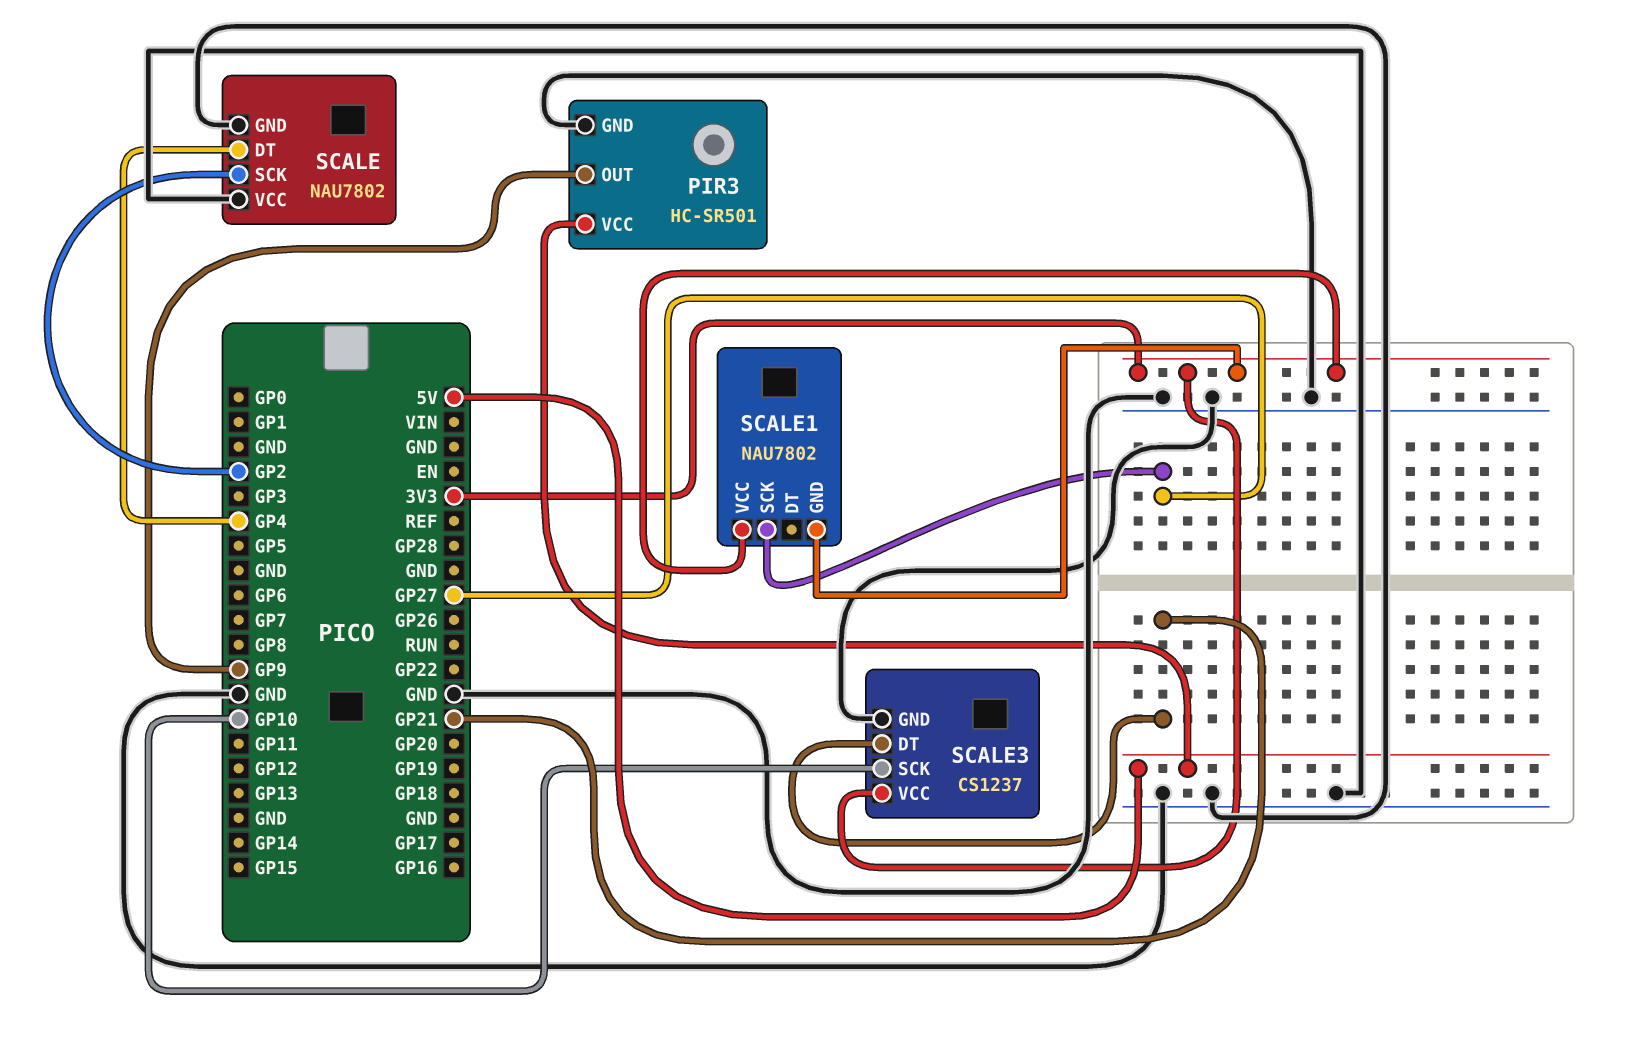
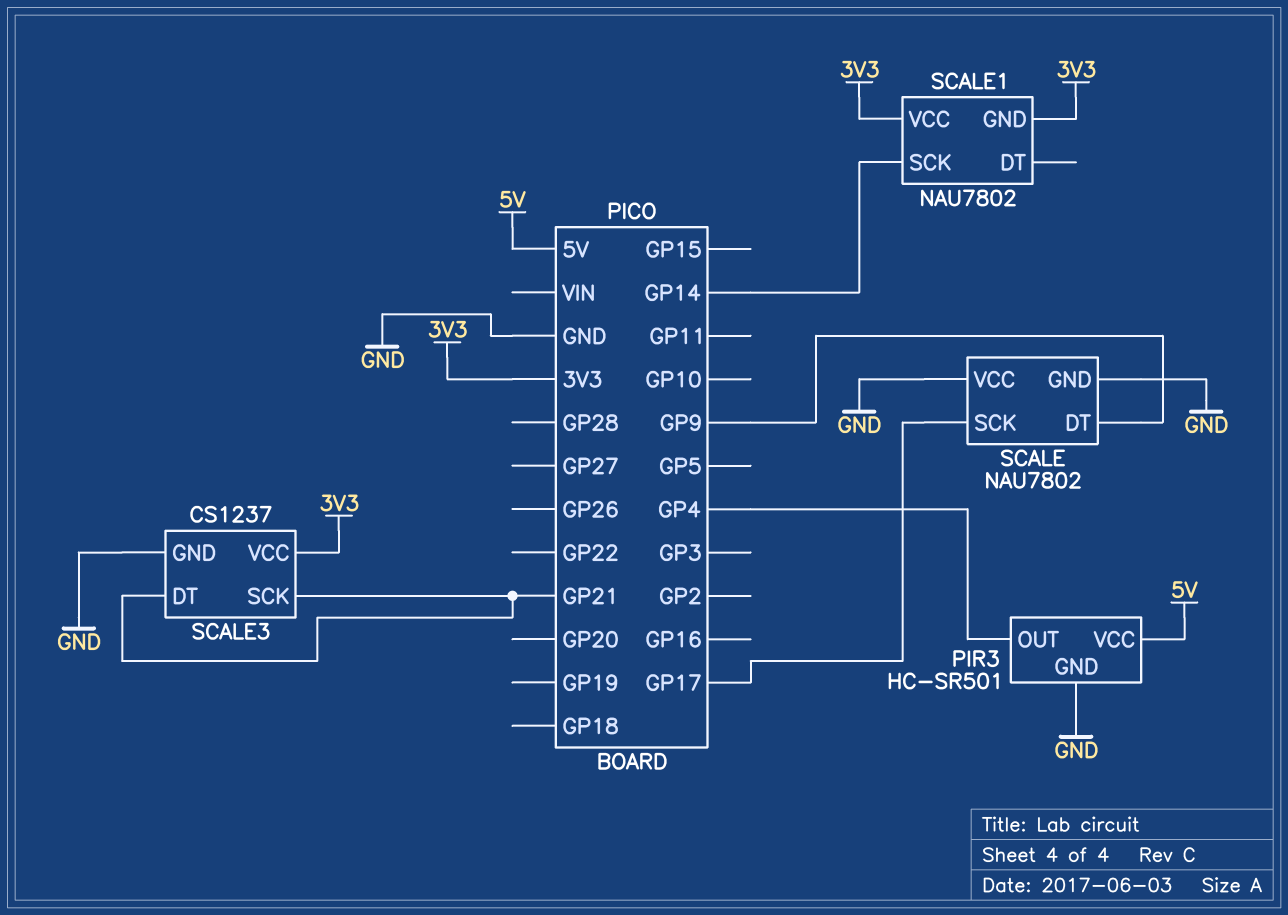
PIR3 pin OUT: GP9 -> GP4
SCALE pin DT: GP4 -> GP9
SCALE pin SCK: GP2 -> GP17
SCALE1 pin SCK: GP27 -> GP14
SCALE3 pin SCK: GP10 -> GP21

